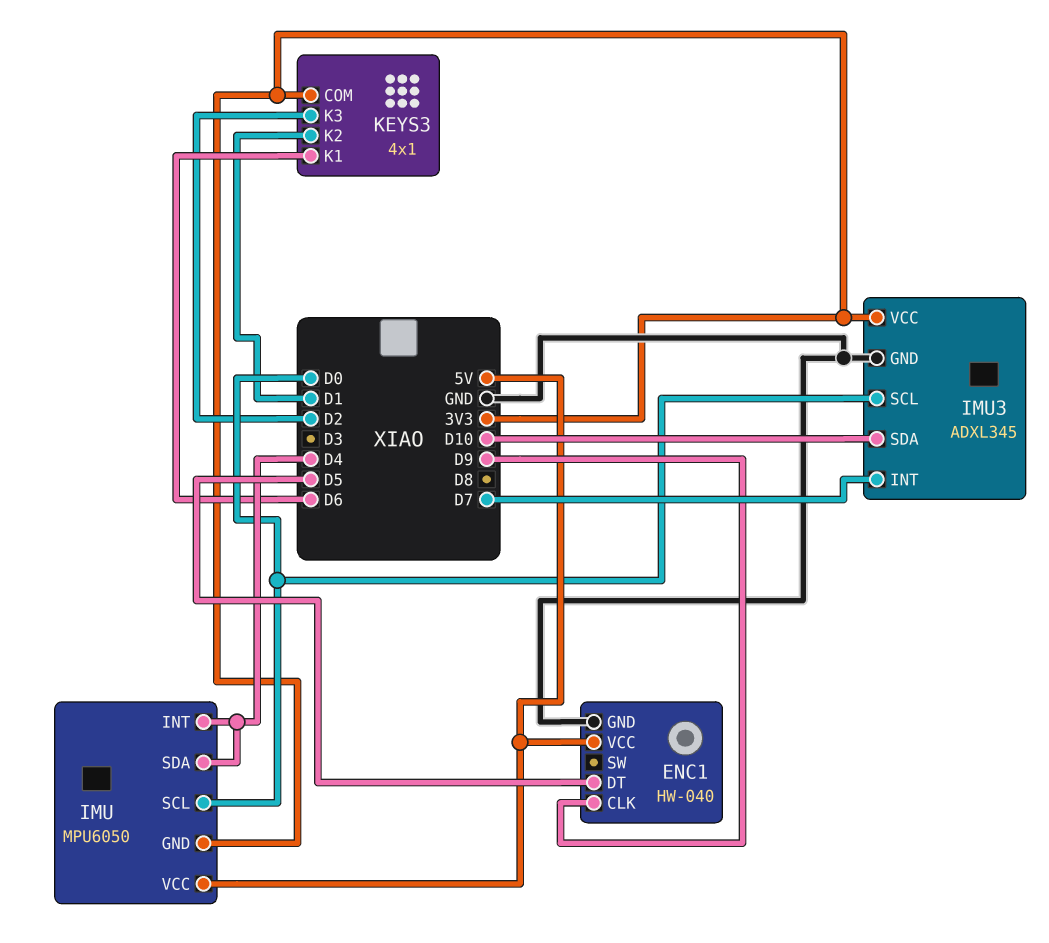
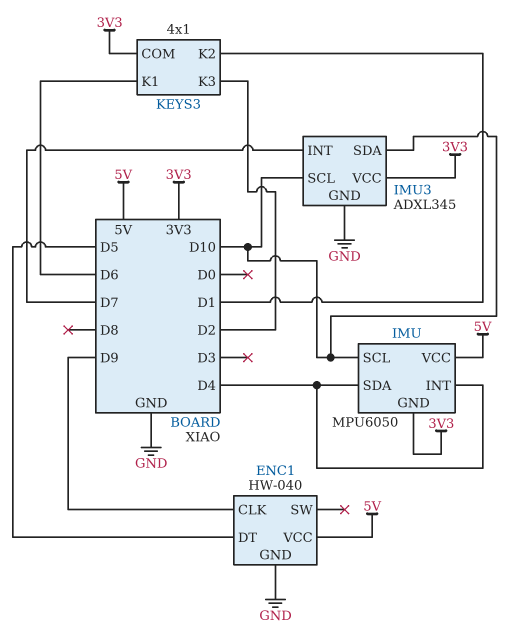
IMU pin SCL: D0 -> D10
IMU3 pin SCL: D0 -> D10

